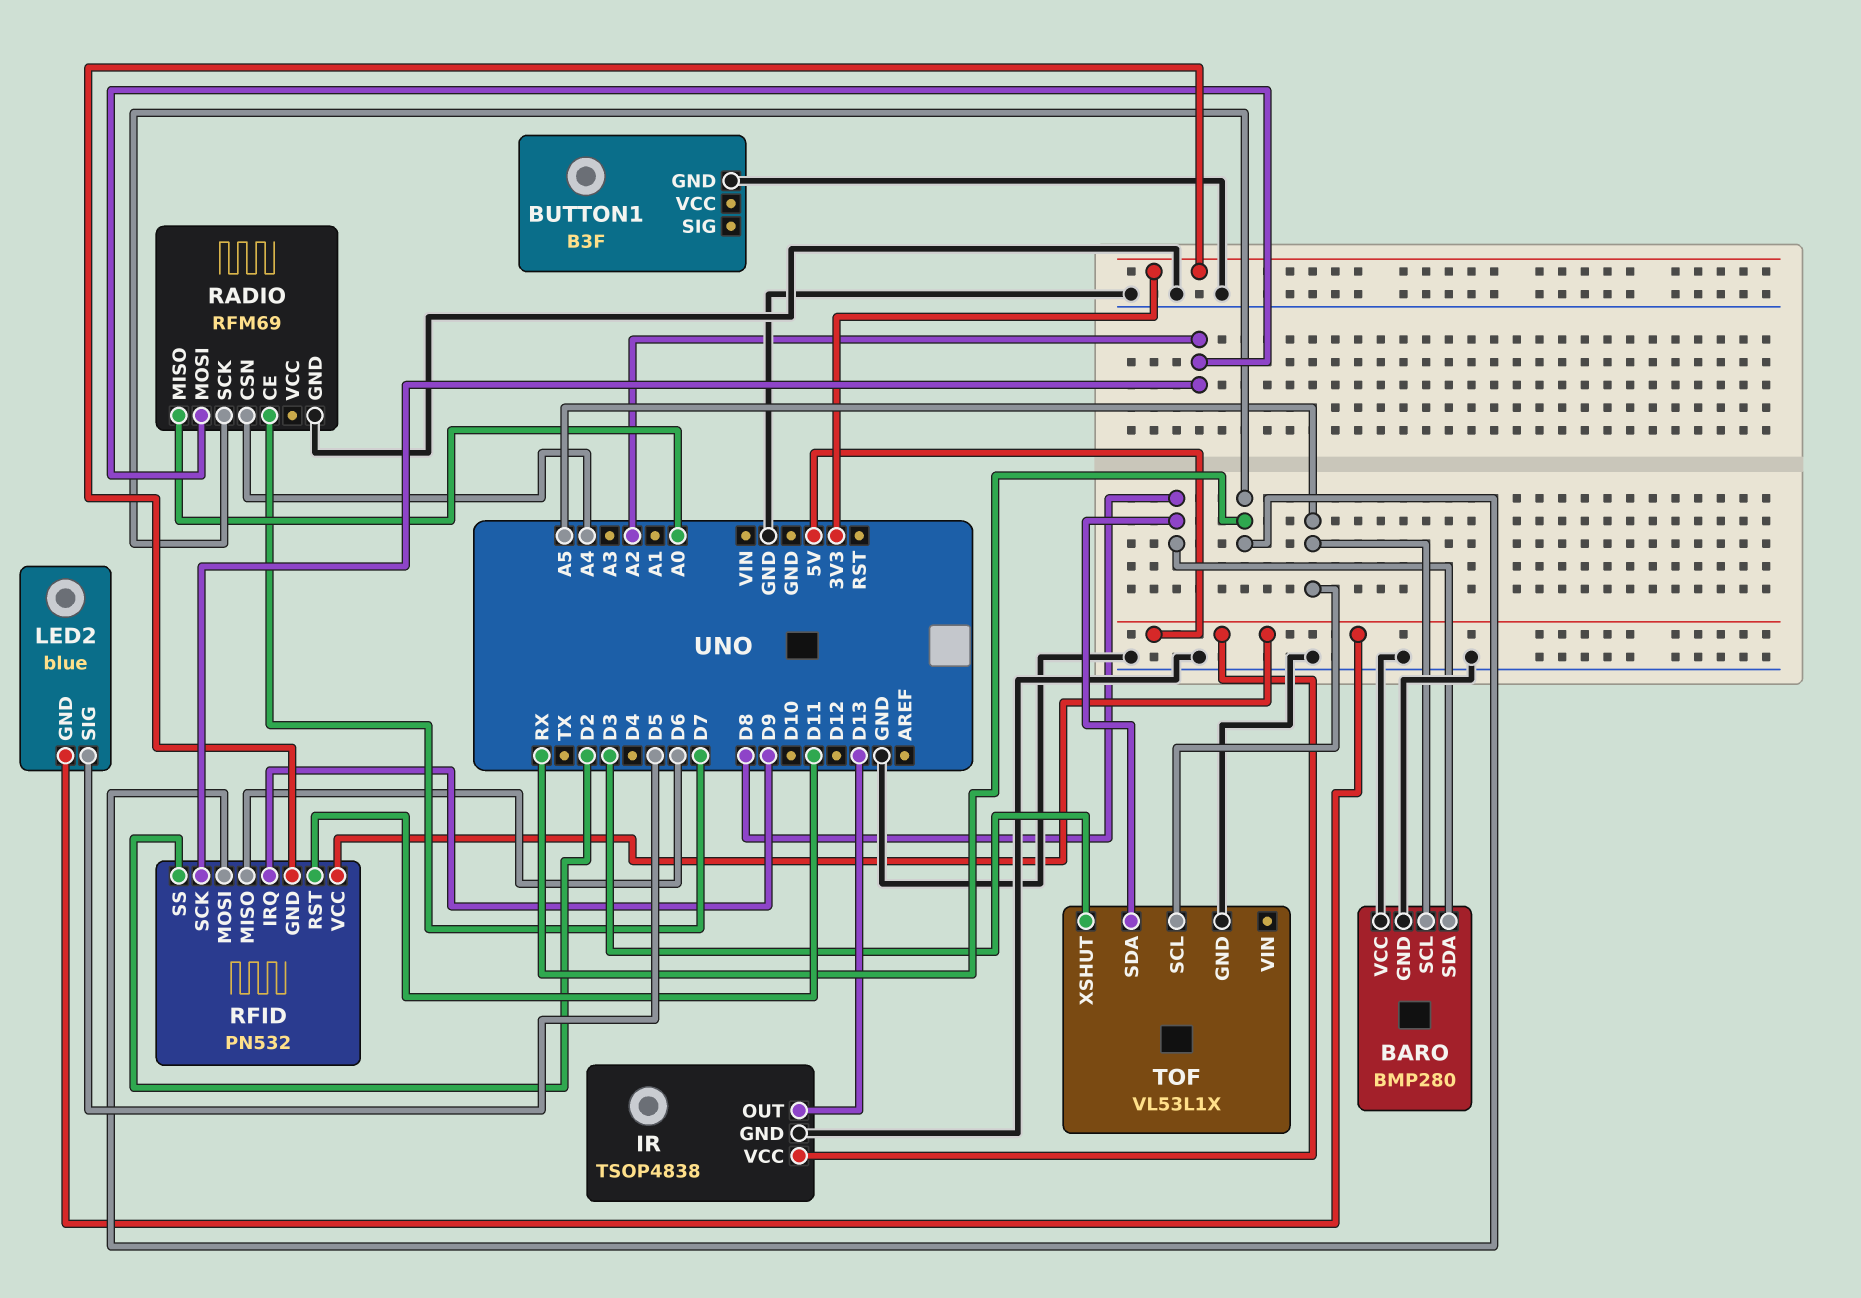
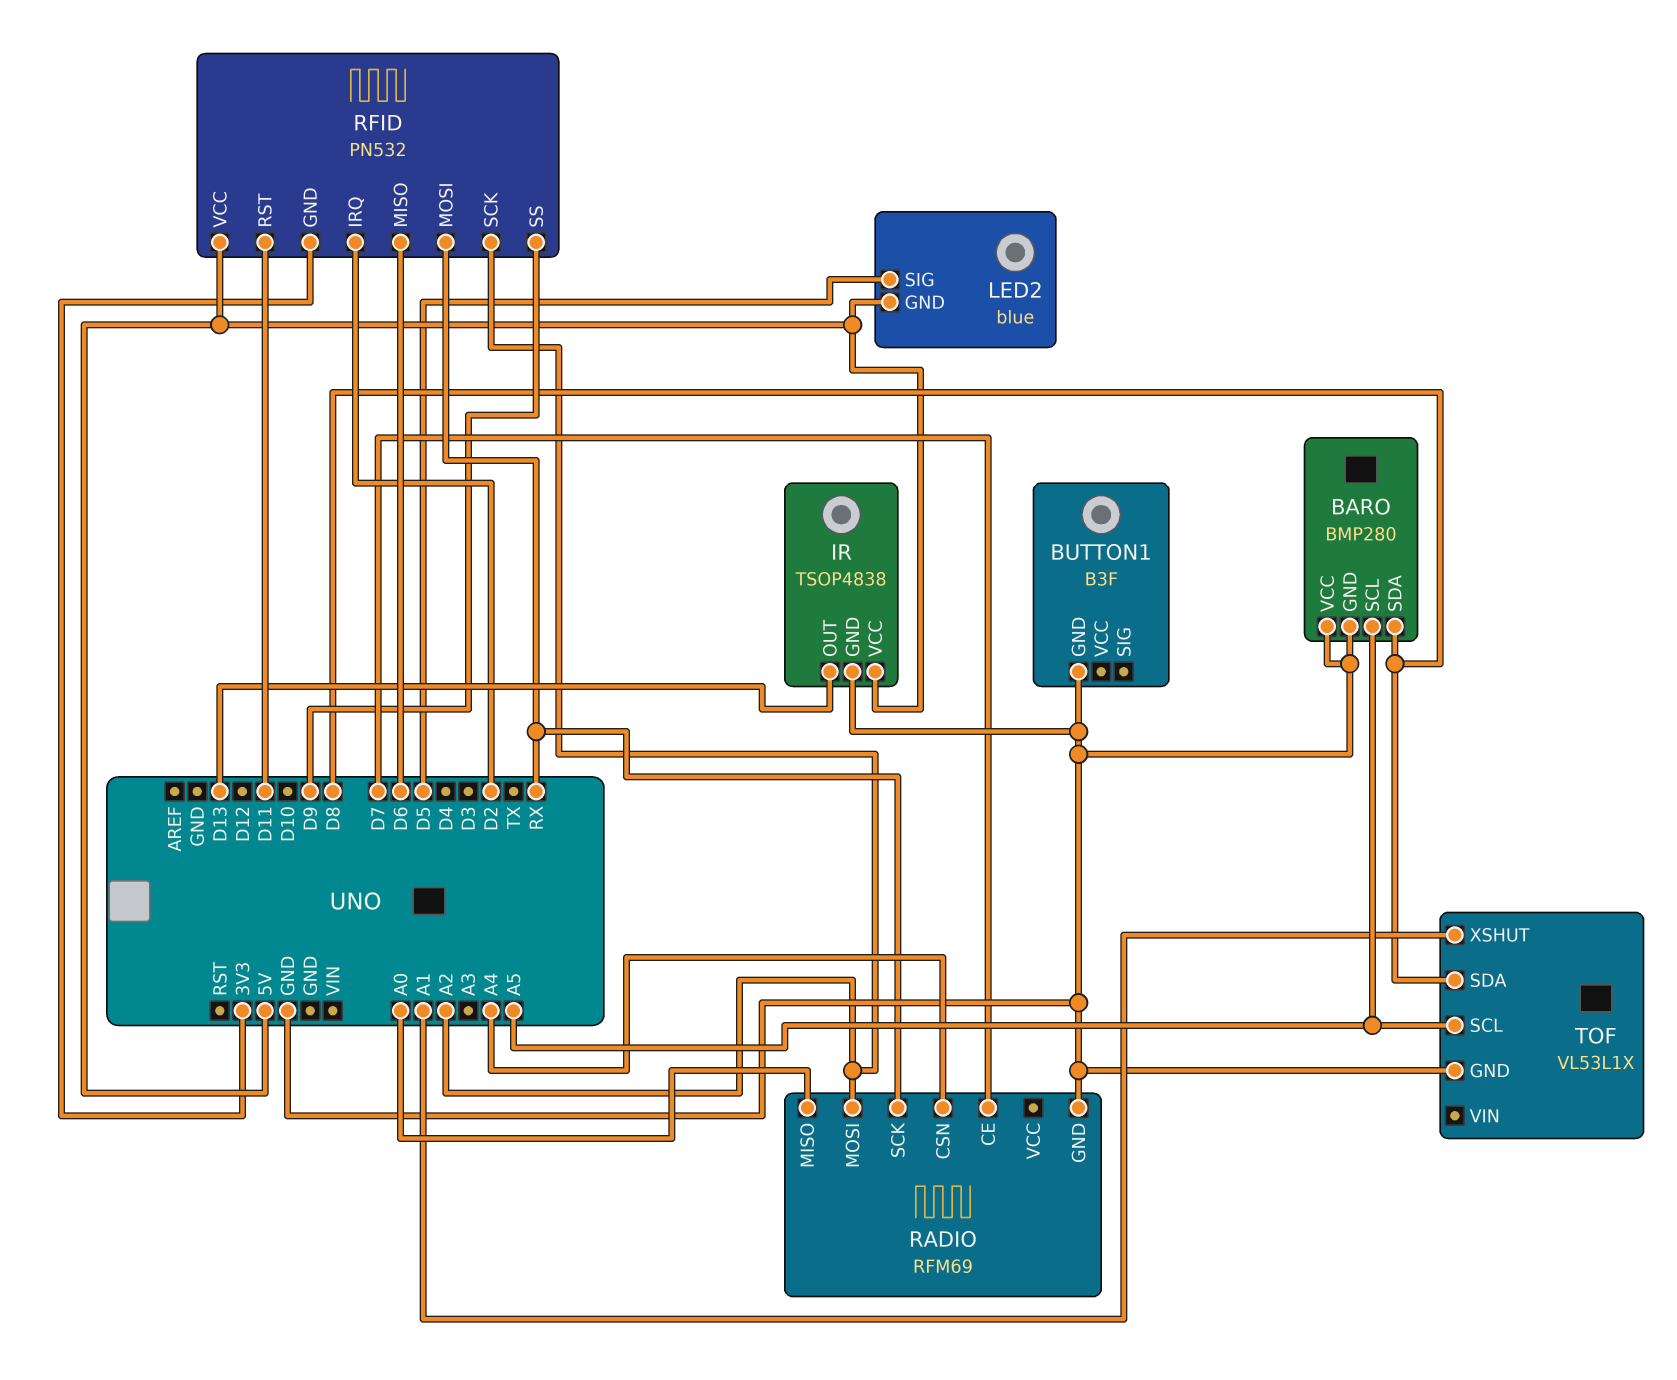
RFID pin IRQ: D9 -> D2
RFID pin SS: D2 -> D9
TOF pin XSHUT: D3 -> A1

